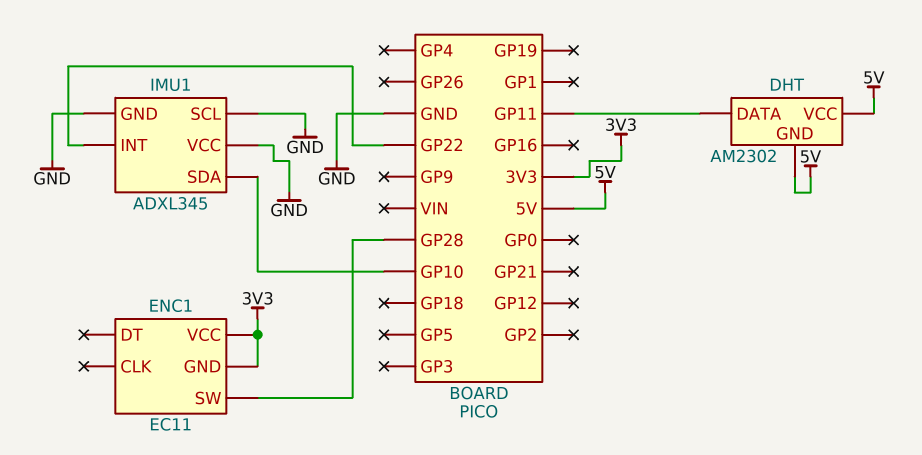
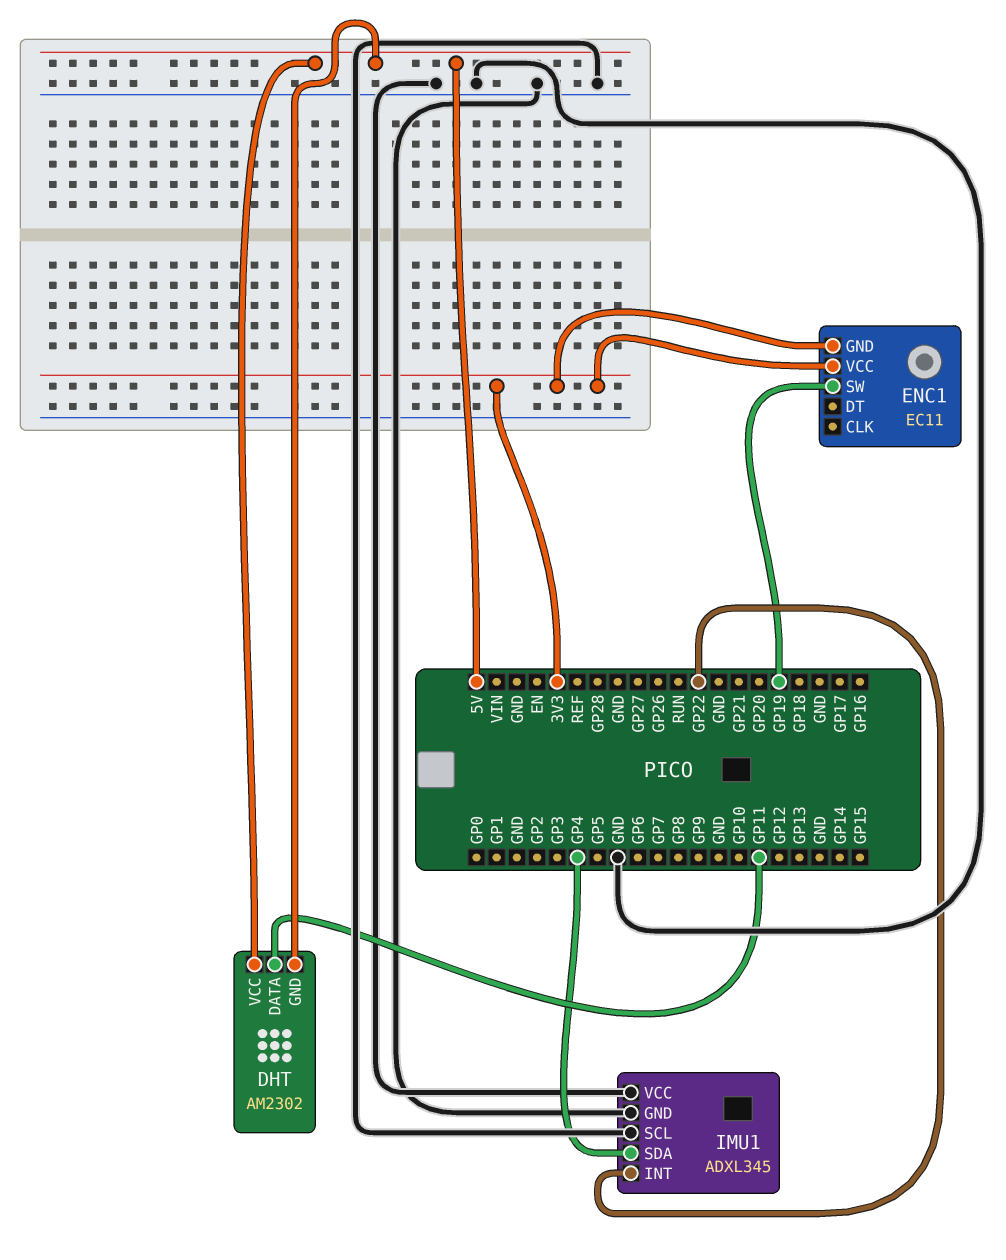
ENC1 pin SW: GP28 -> GP19
IMU1 pin SDA: GP10 -> GP4

